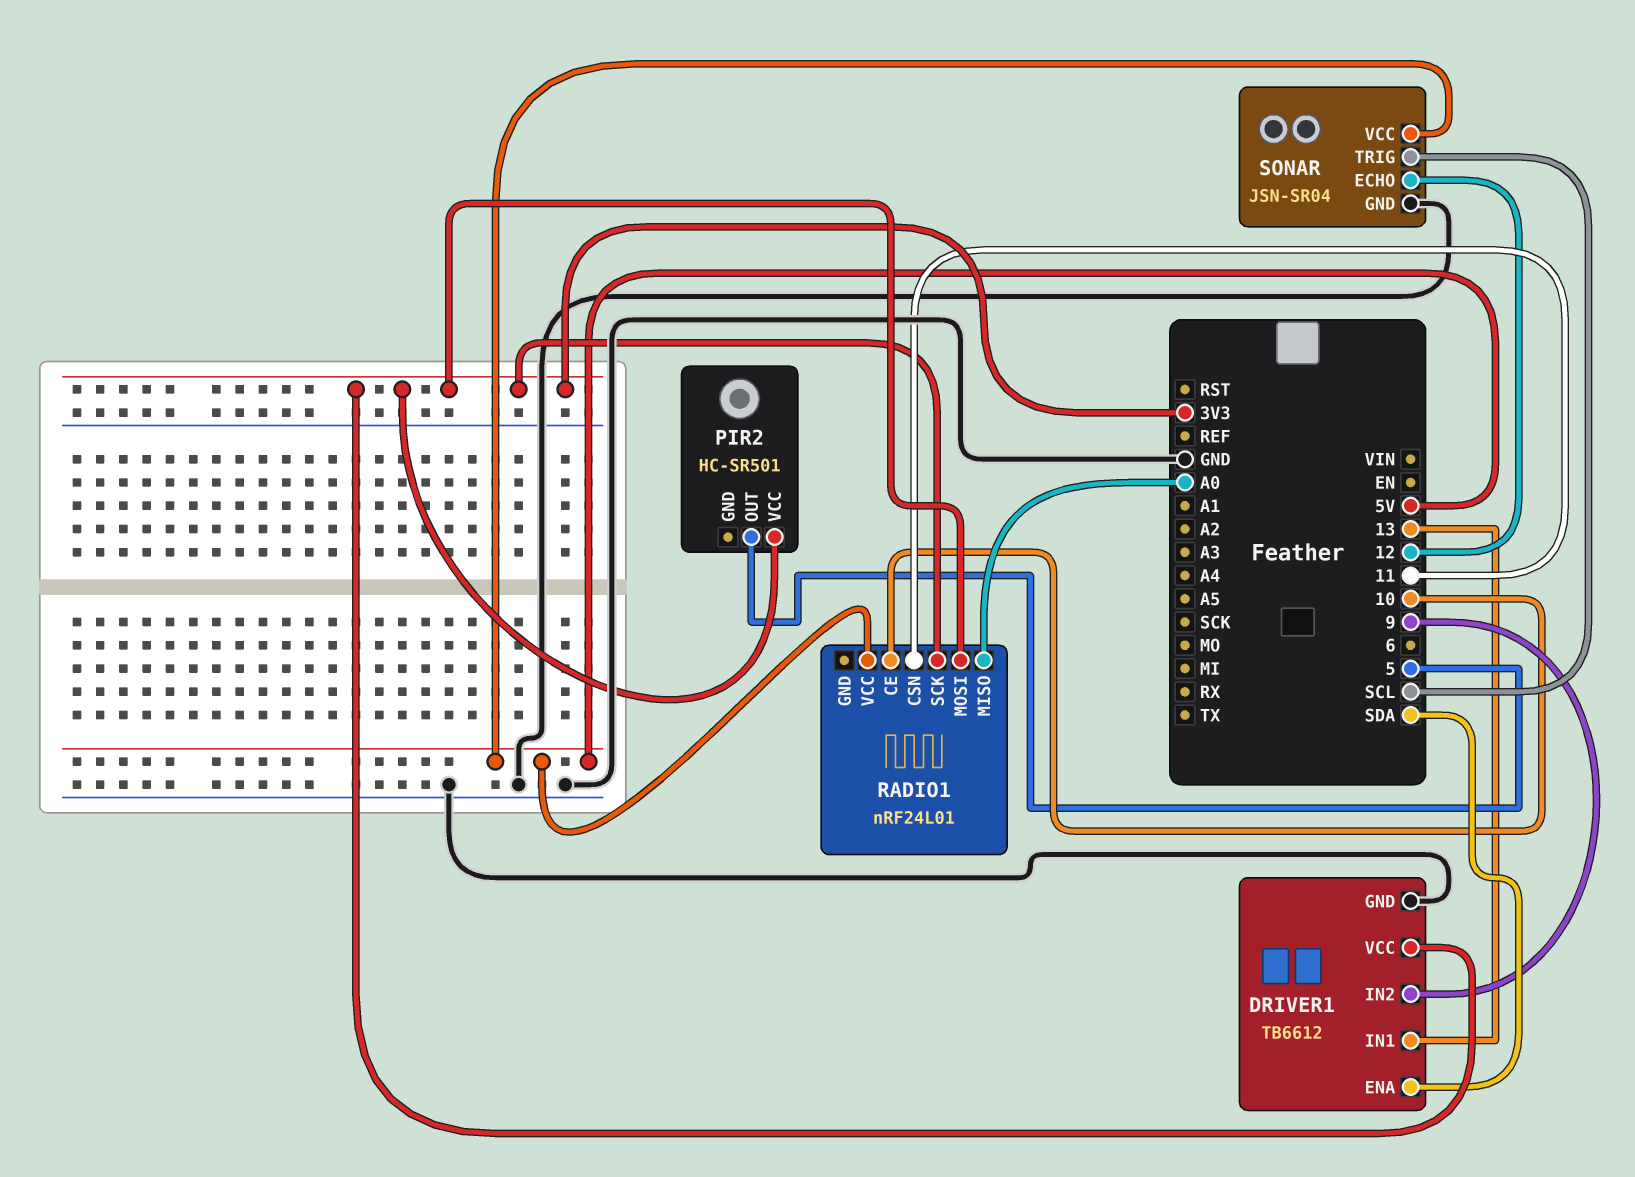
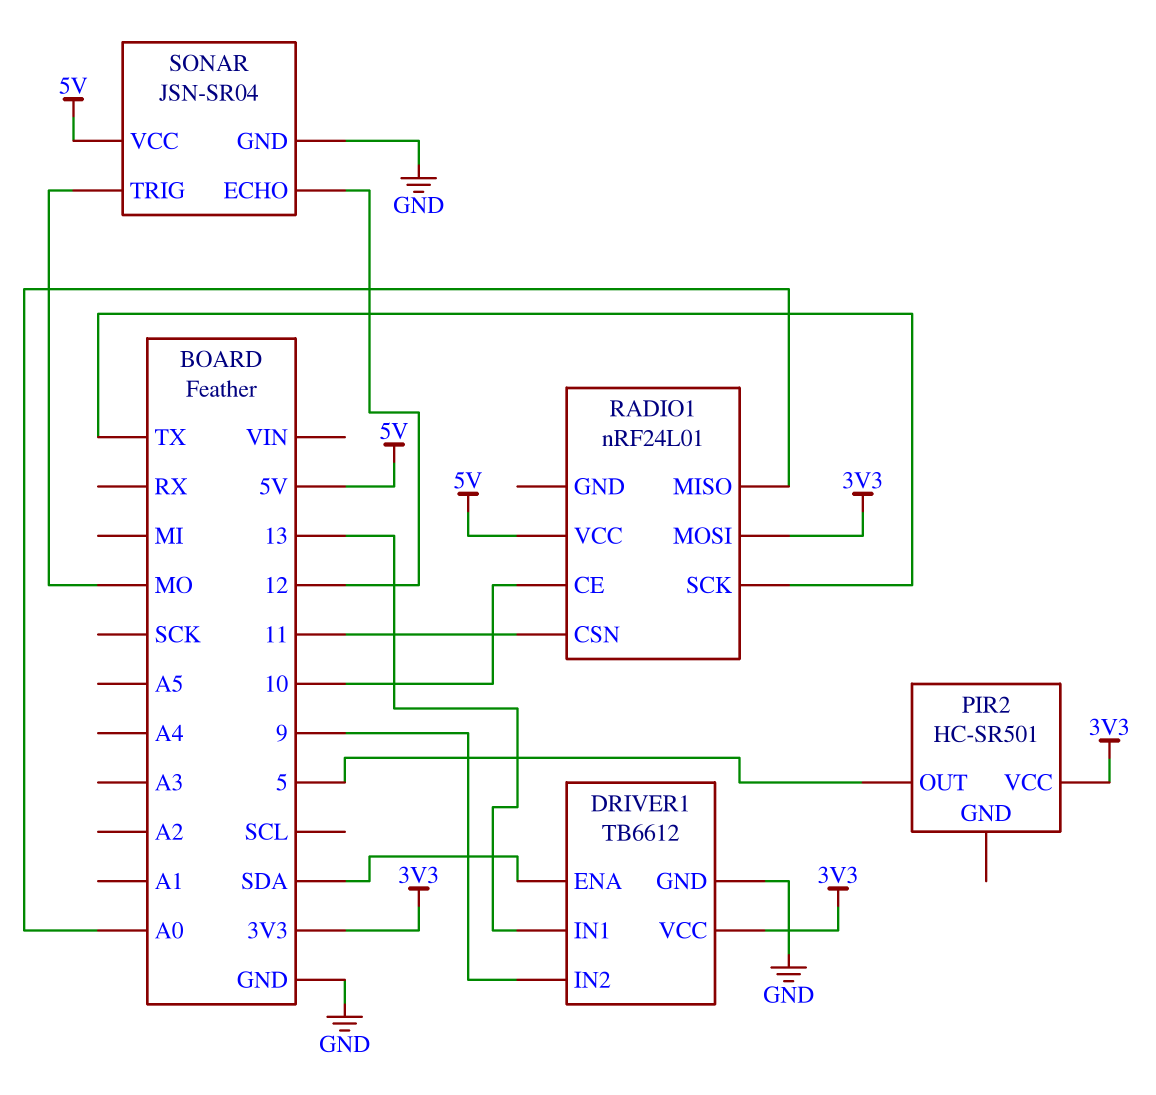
RADIO1 pin SCK: 3V3 -> TX
SONAR pin TRIG: SCL -> MO

